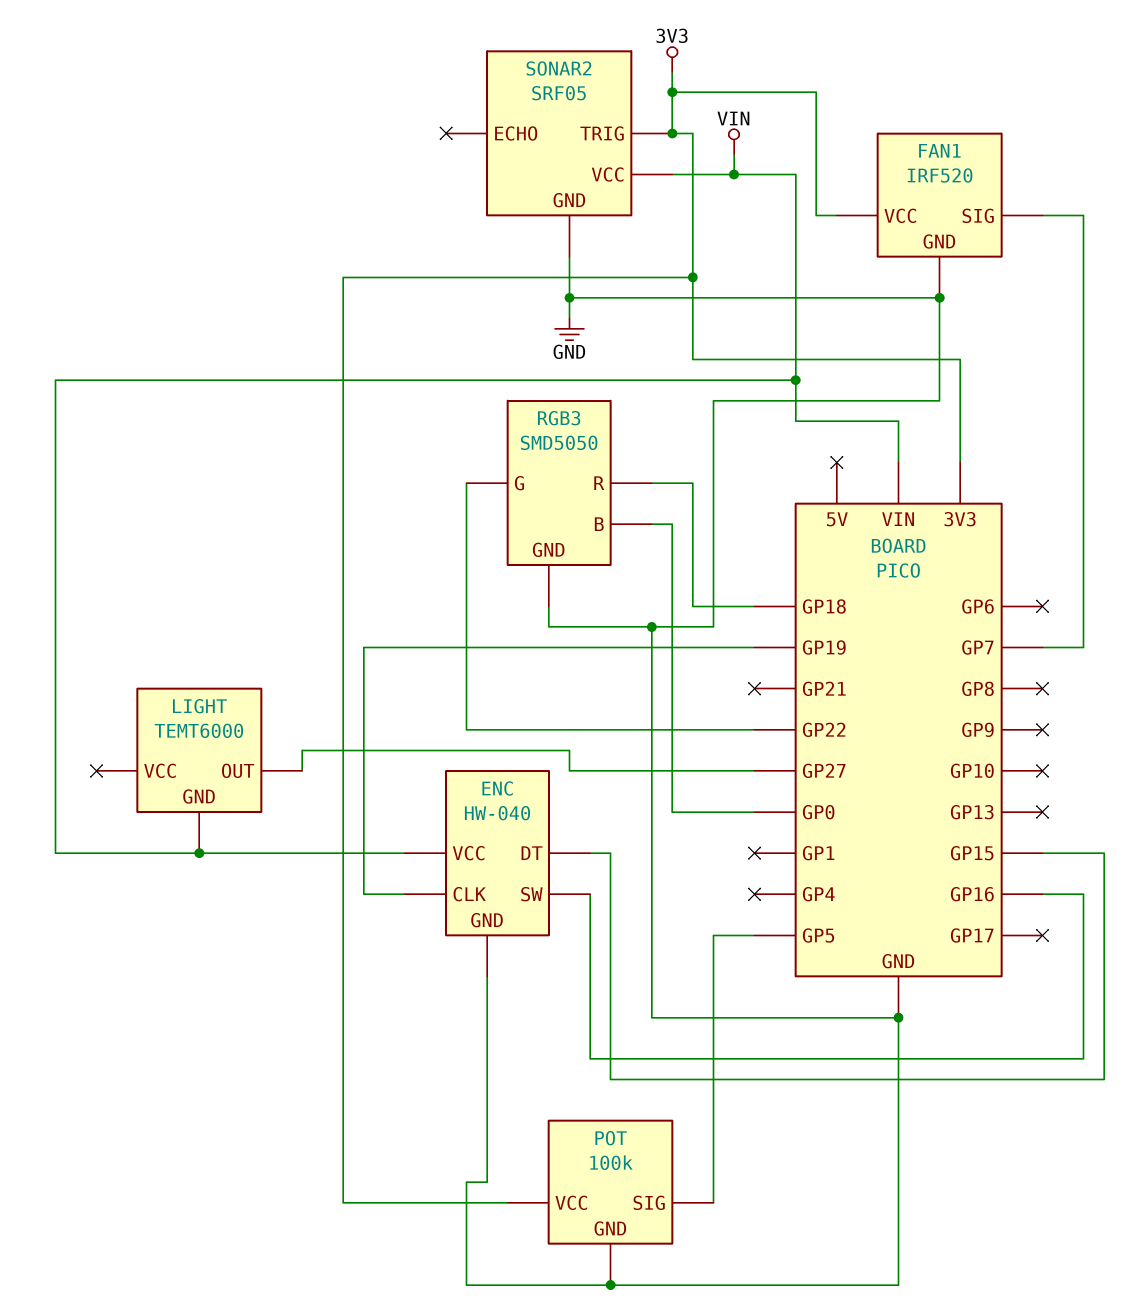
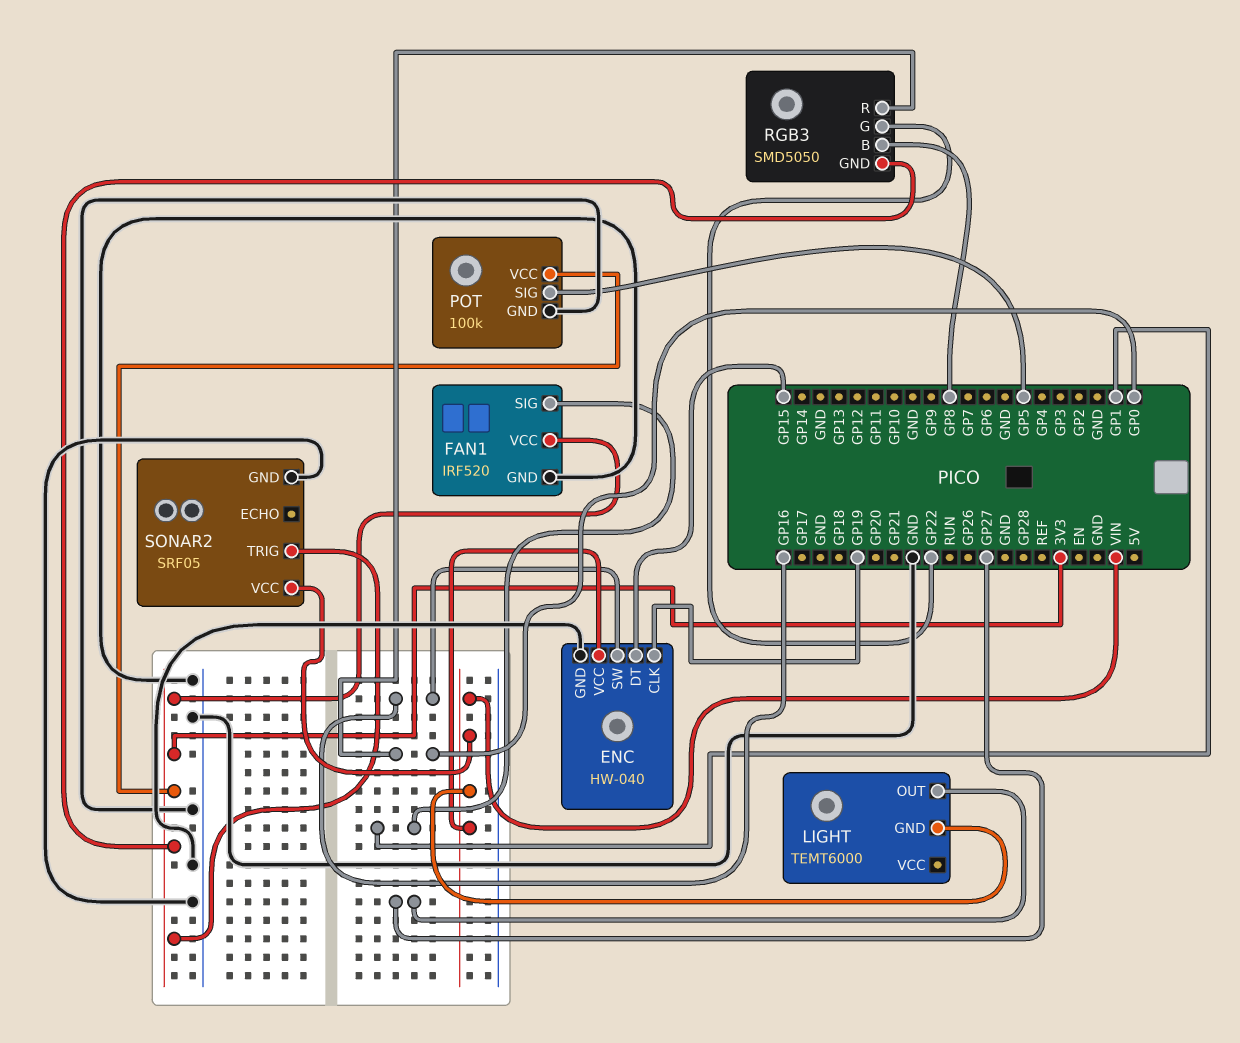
FAN1 pin SIG: GP7 -> GP1
RGB3 pin B: GP0 -> GP8
RGB3 pin GND: GND -> 3V3
RGB3 pin R: GP18 -> GP0

